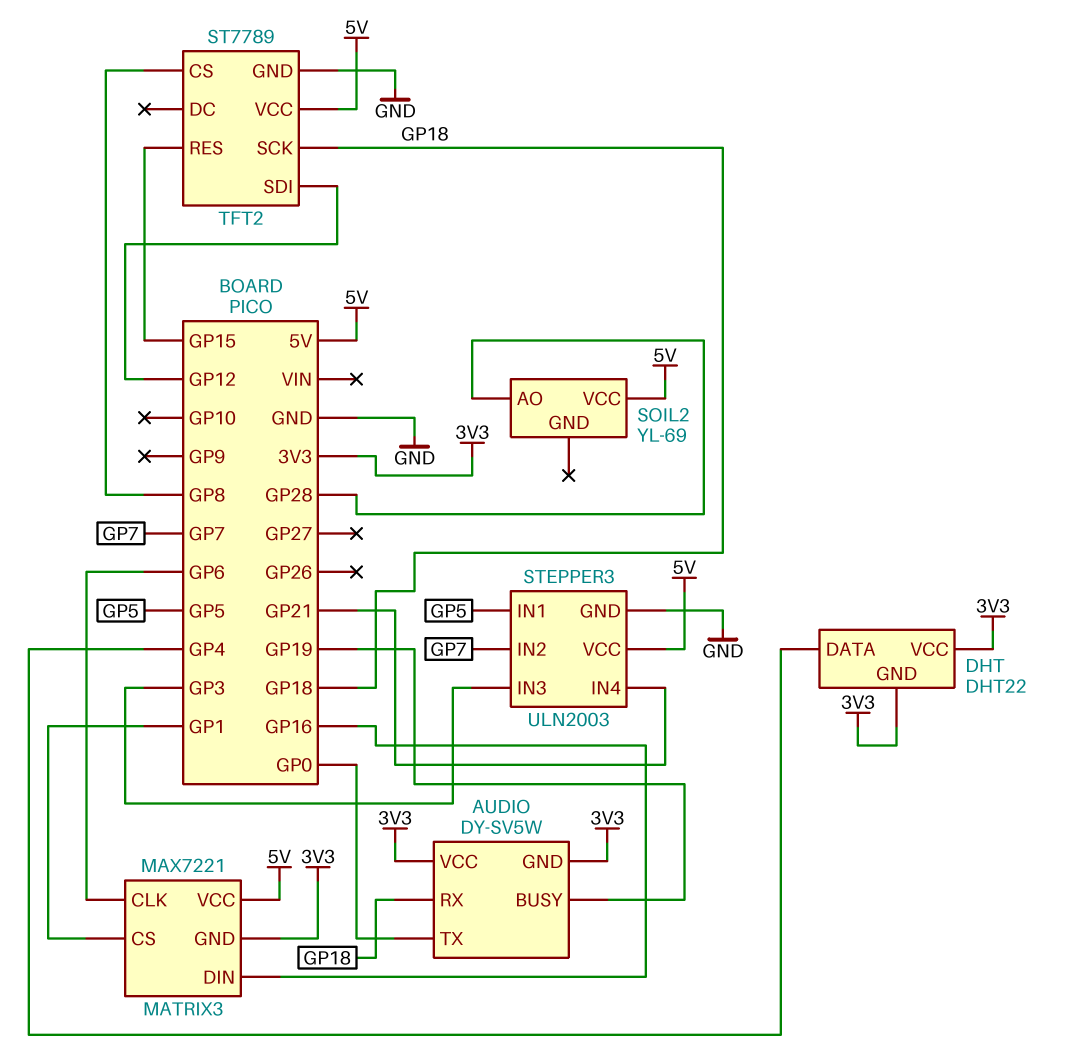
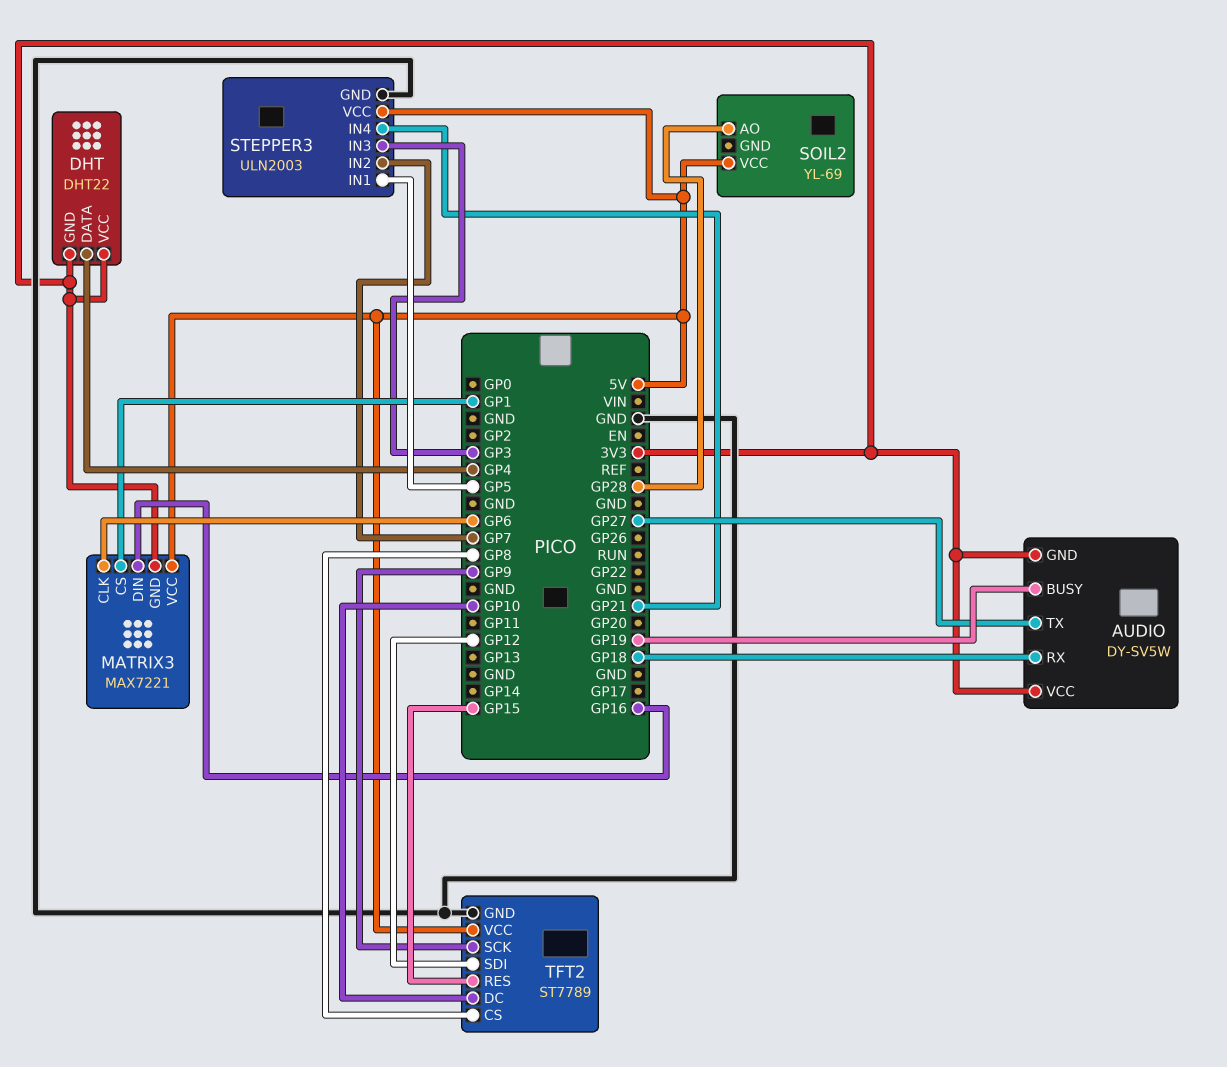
AUDIO pin TX: GP0 -> GP27
TFT2 pin DC: none -> GP10
TFT2 pin SCK: GP18 -> GP9

